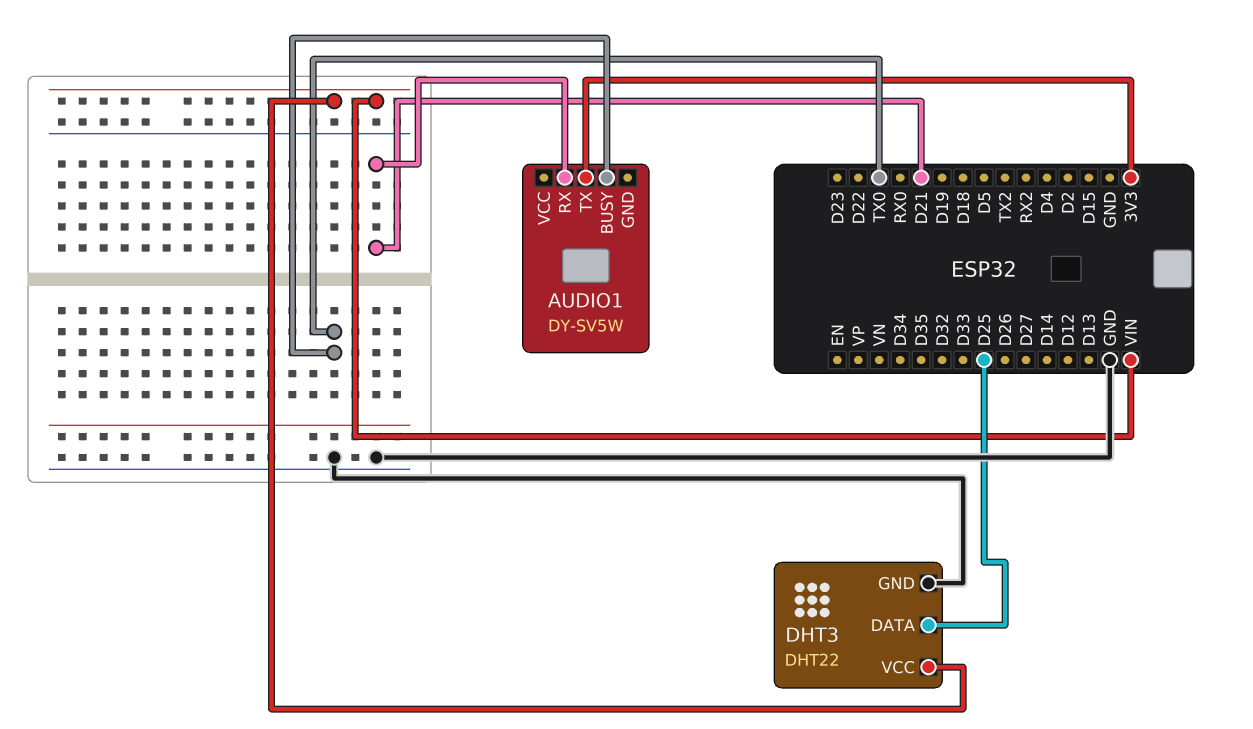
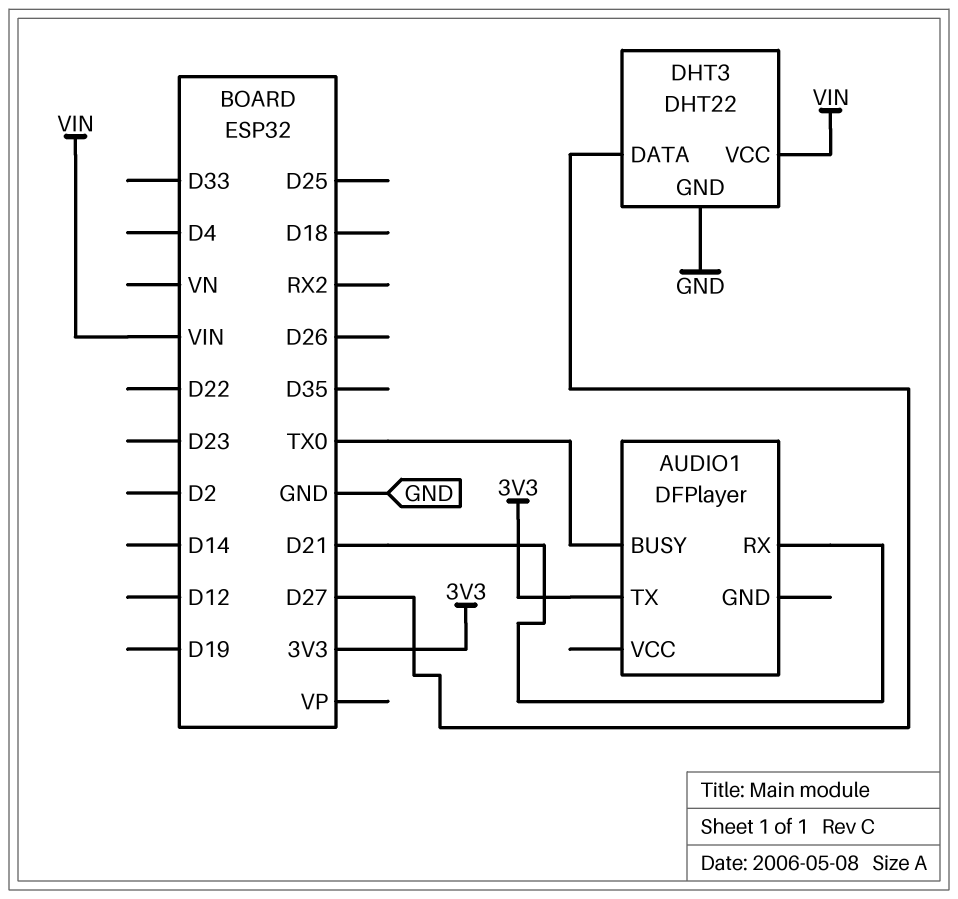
AUDIO1: DY-SV5W -> DFPlayer
DHT3 pin DATA: D25 -> D27

